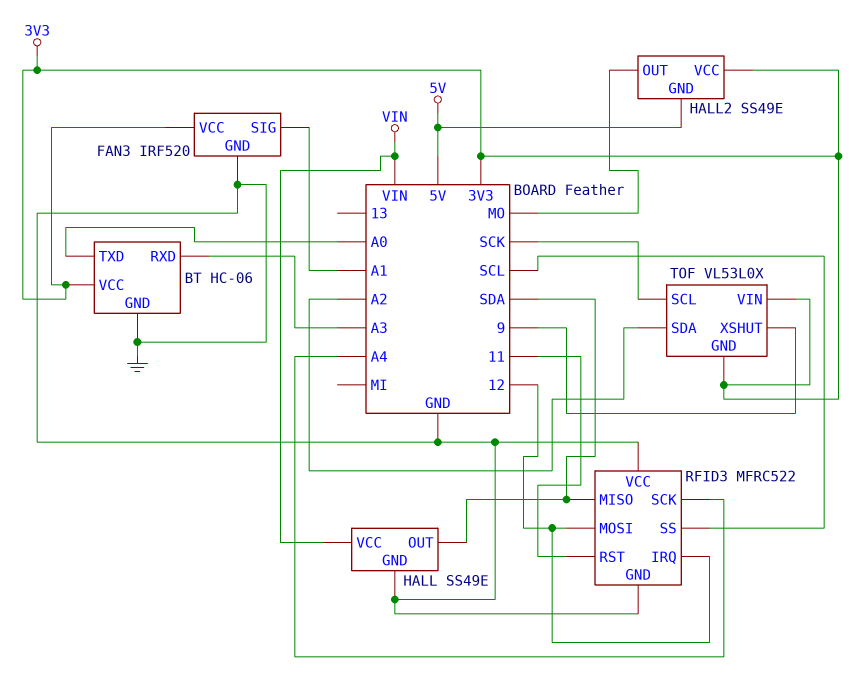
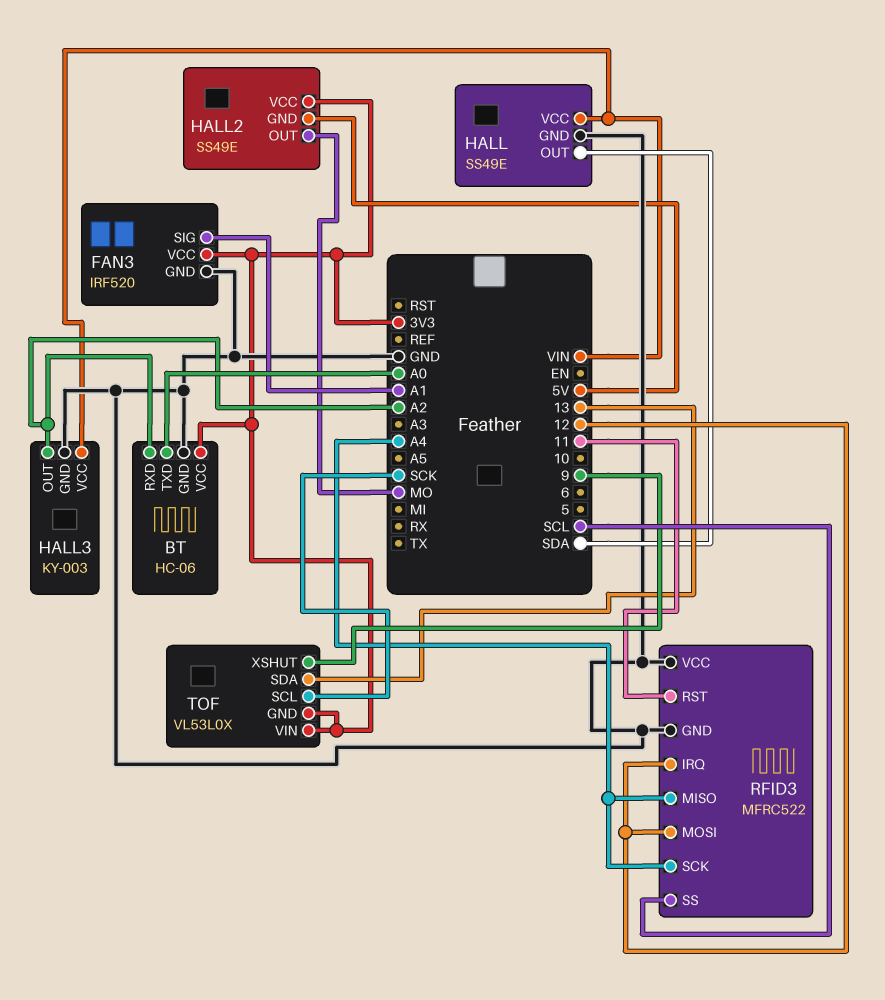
BT pin RXD: A3 -> A2
HALL3: none -> KY-003
HALL3 pin GND: none -> GND
HALL3 pin OUT: none -> A2
HALL3 pin VCC: none -> VIN
RFID3 pin MISO: SDA -> A4
TOF pin SDA: A2 -> 13

